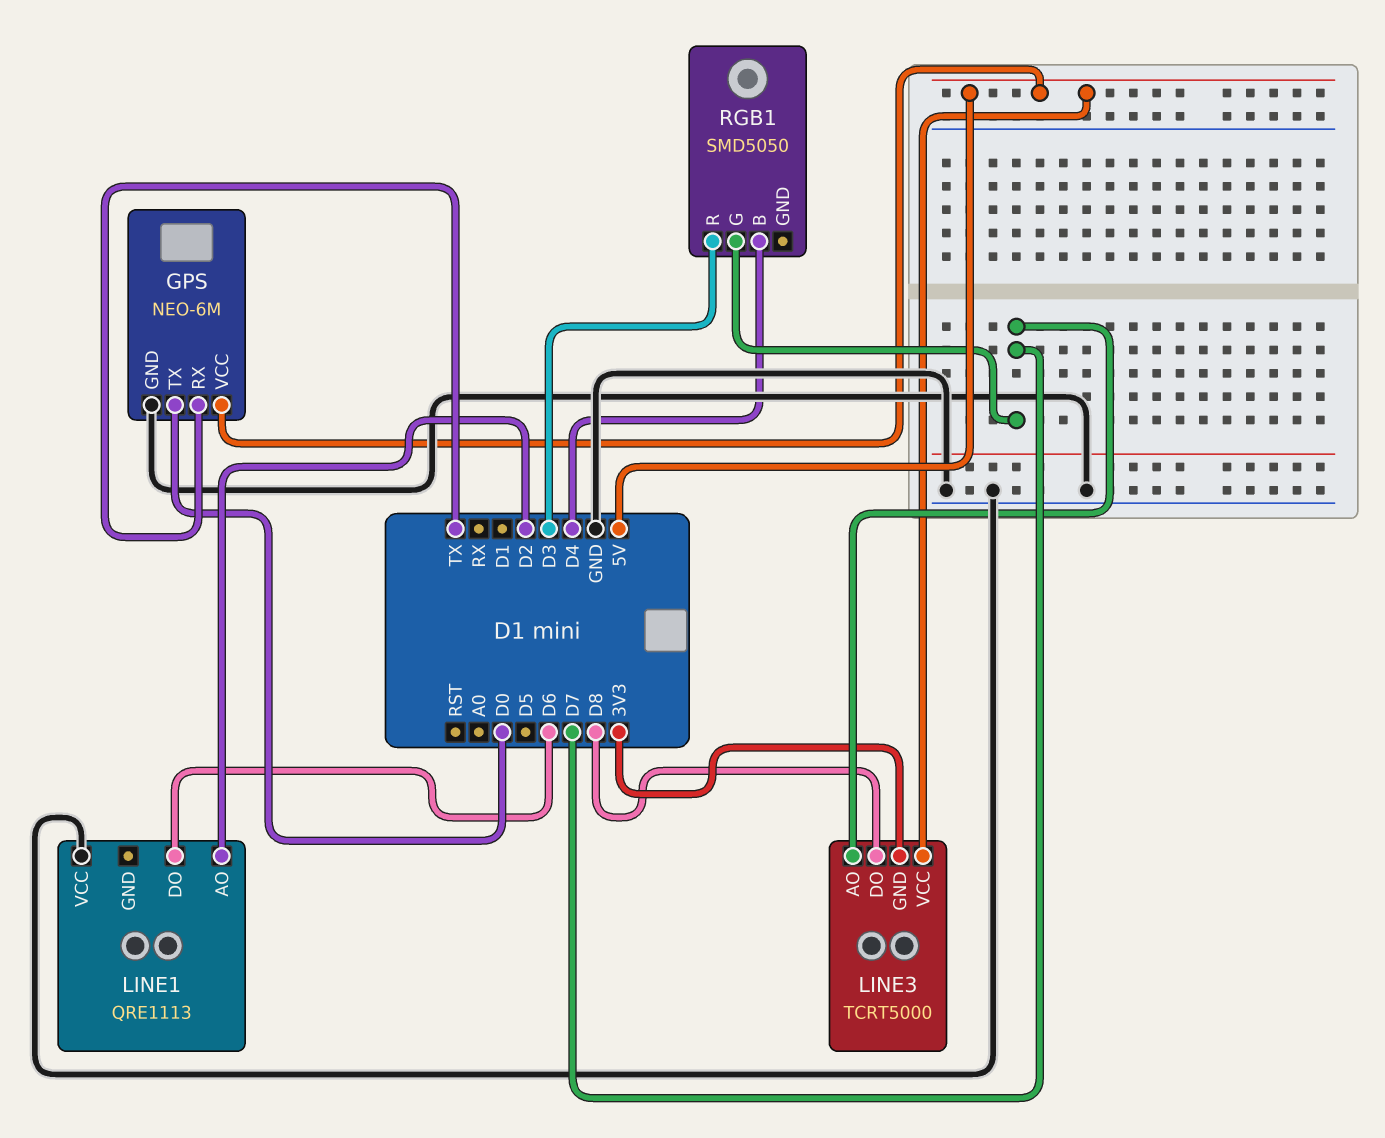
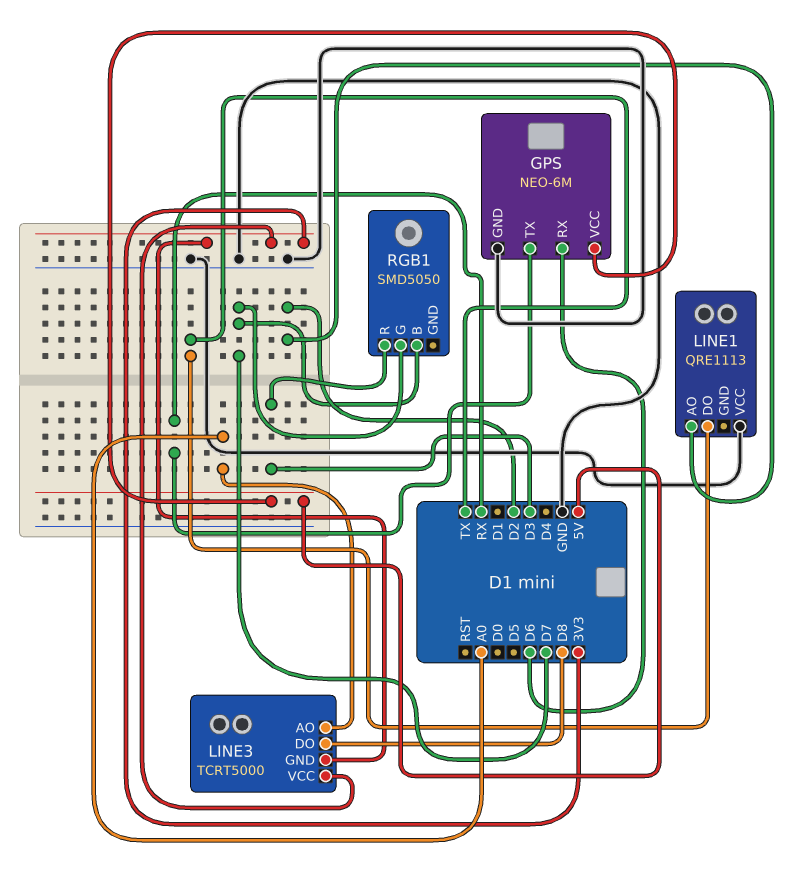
GPS pin RX: TX -> D6
GPS pin TX: D0 -> RX
LINE1 pin DO: D6 -> TX
LINE3 pin AO: D7 -> A0
LINE3 pin VCC: 5V -> 3V3
RGB1 pin B: D4 -> D7

